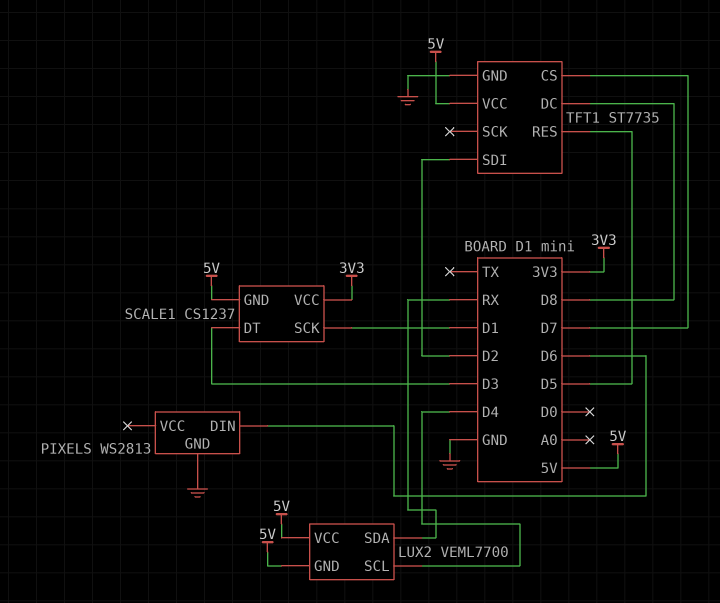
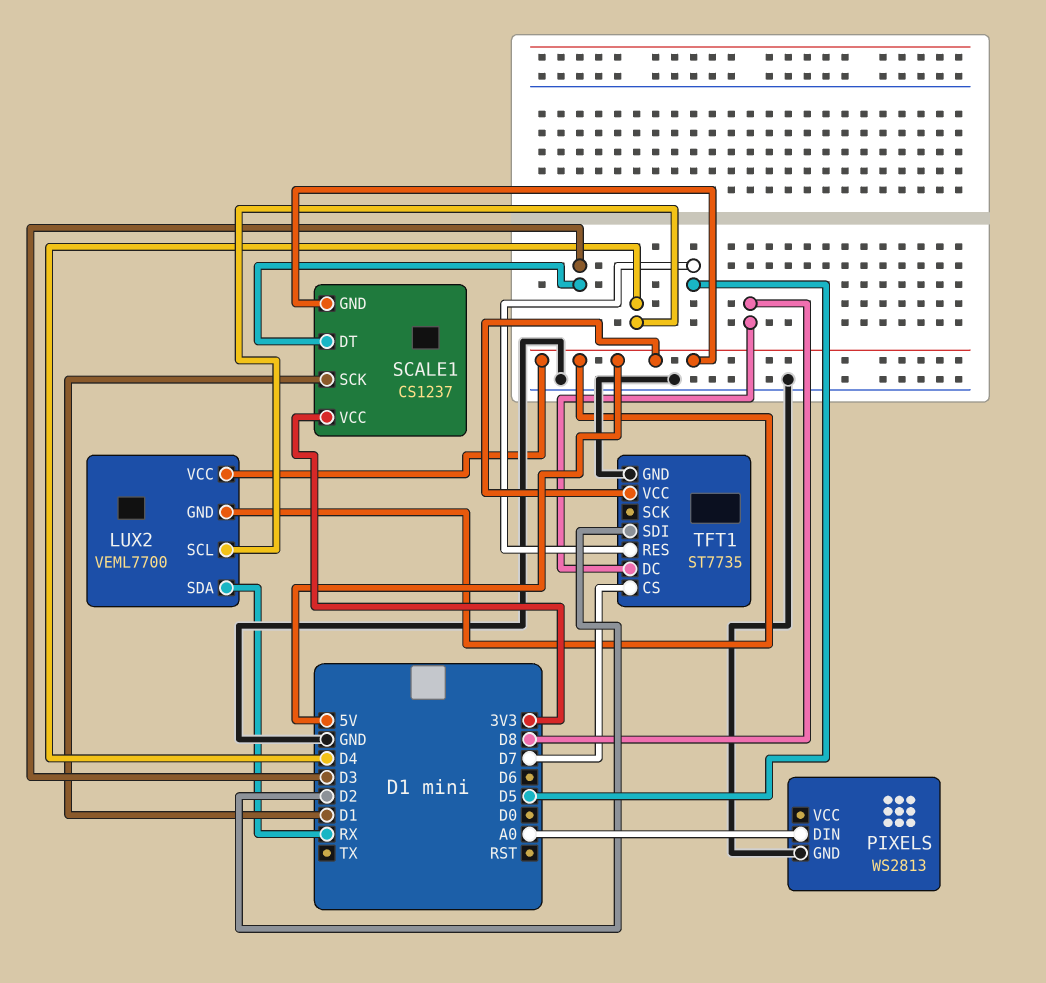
PIXELS pin DIN: D6 -> A0

